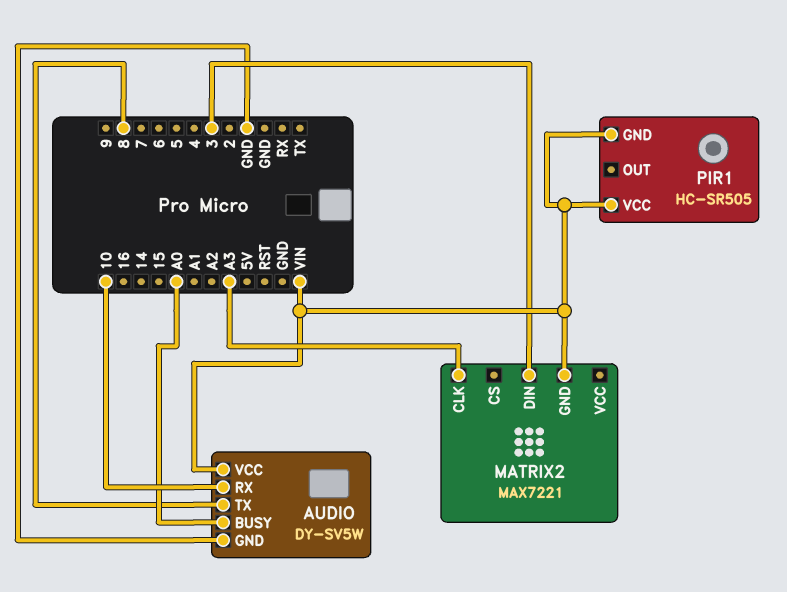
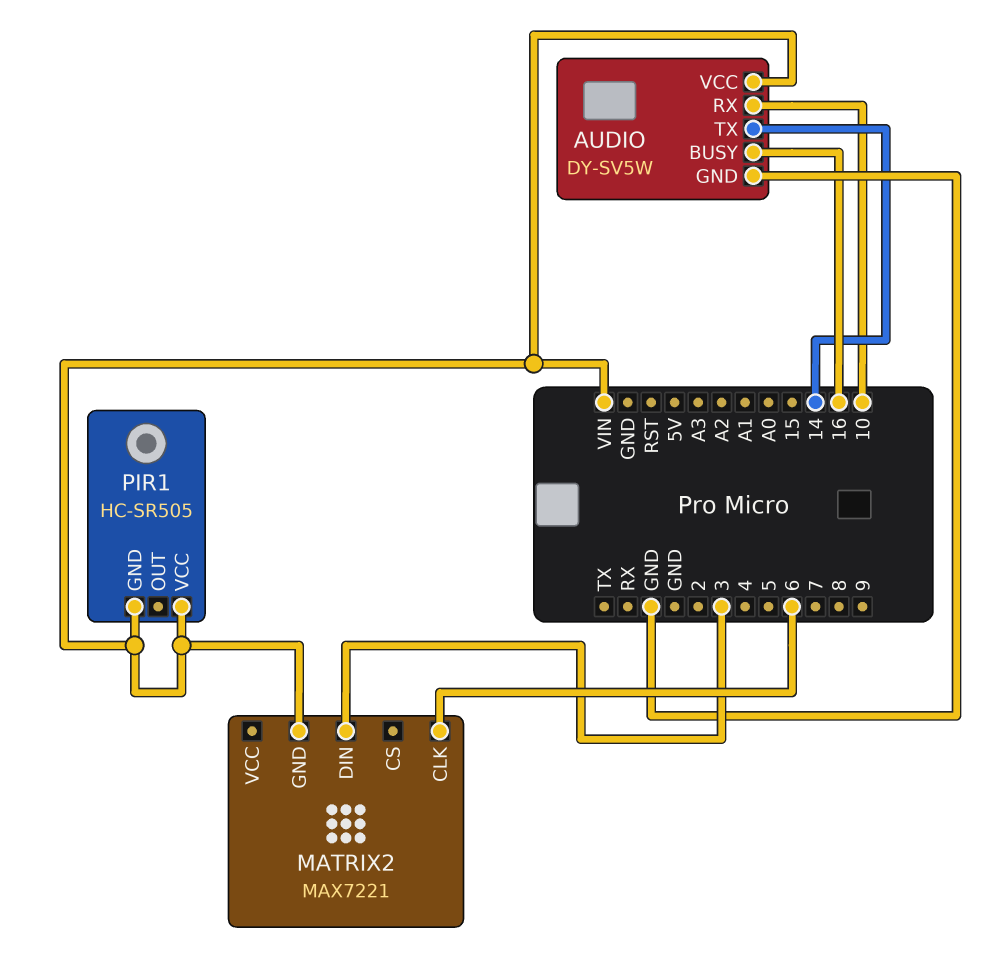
AUDIO pin BUSY: A0 -> 16
AUDIO pin TX: 8 -> 14
MATRIX2 pin CLK: A3 -> 6

